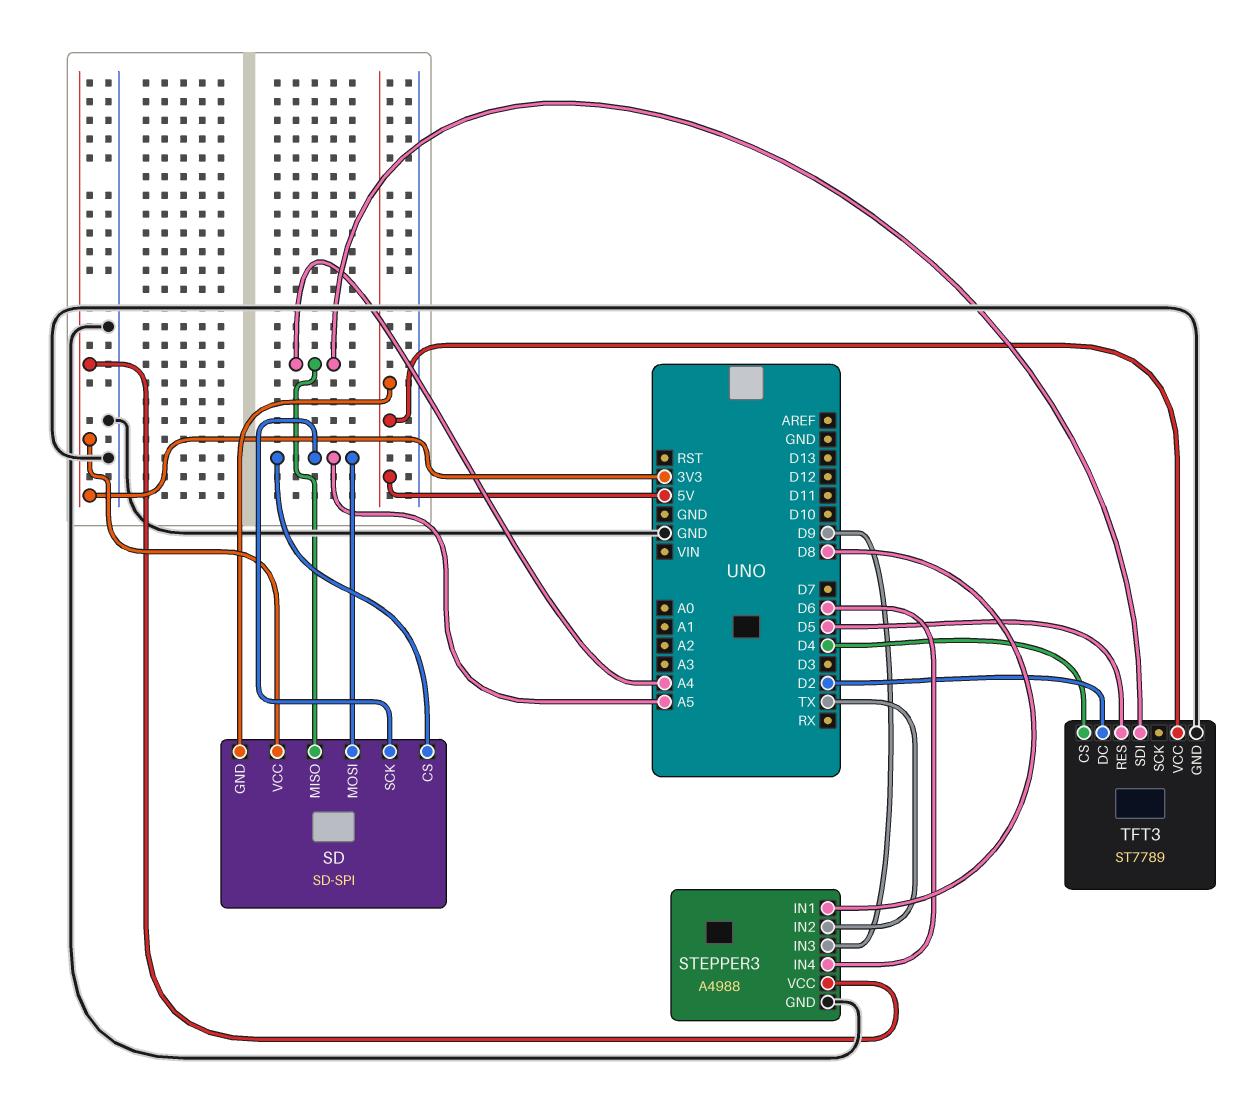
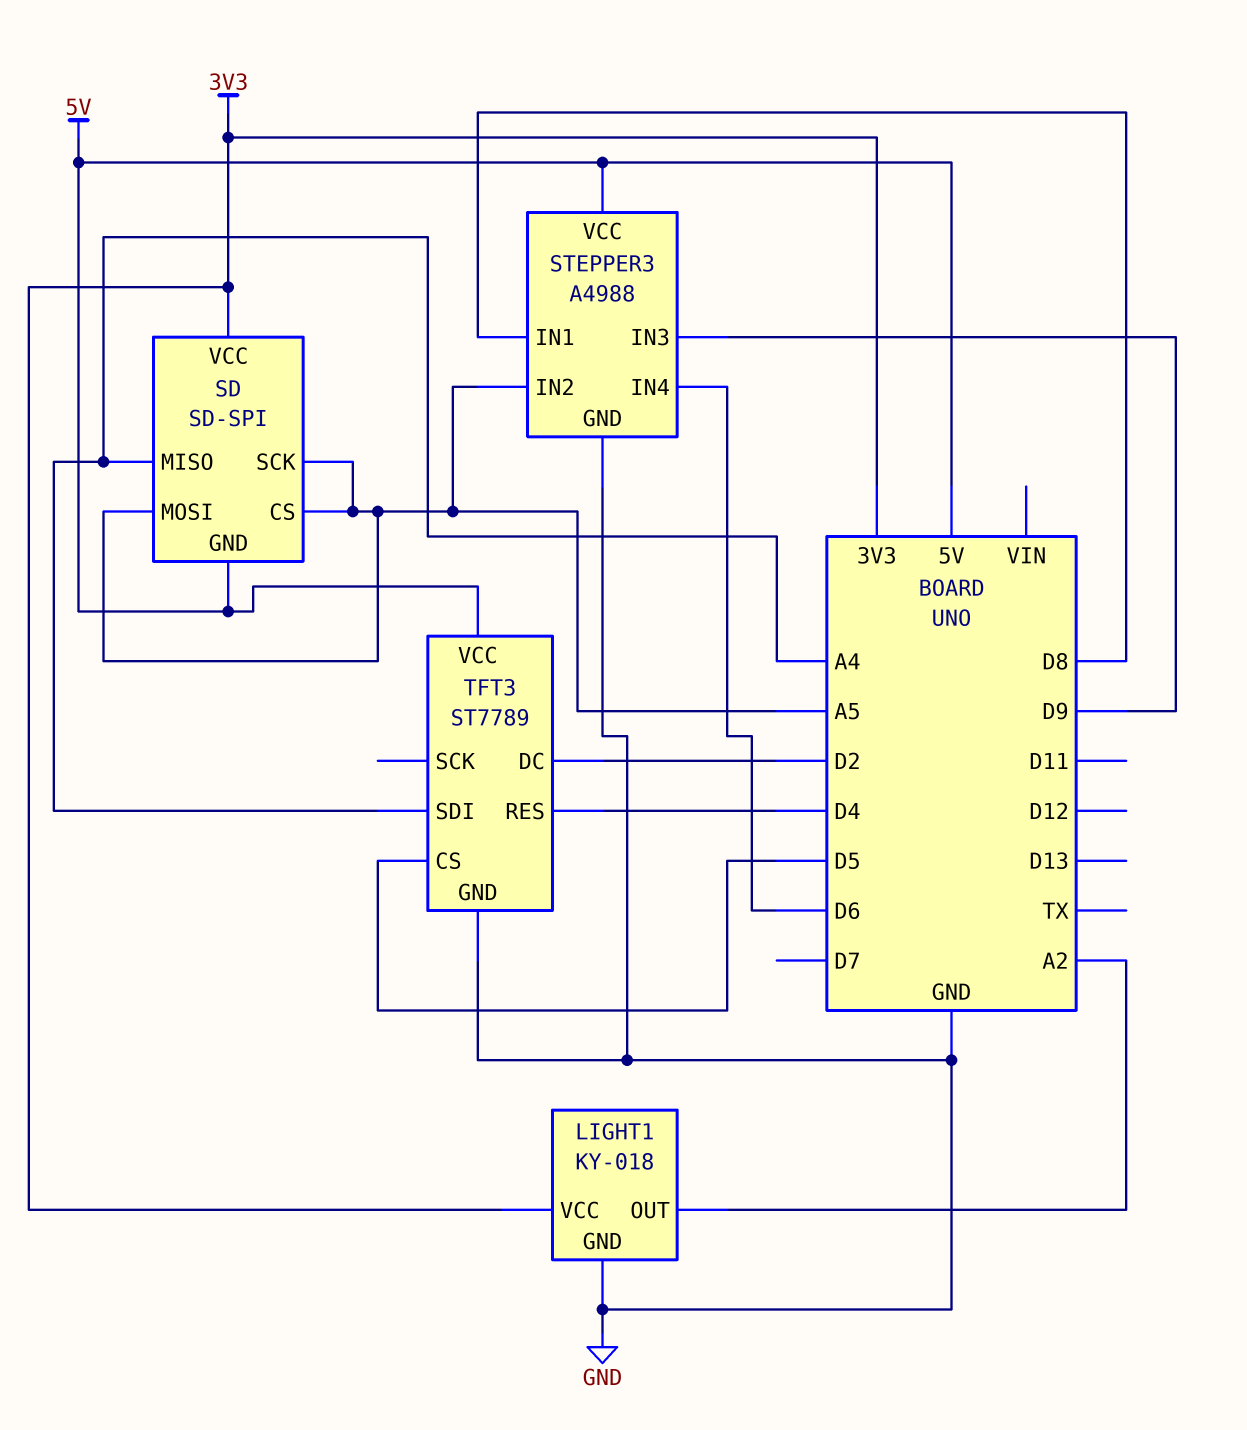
LIGHT1: none -> KY-018
LIGHT1 pin GND: none -> GND
LIGHT1 pin OUT: none -> A2
LIGHT1 pin VCC: none -> 3V3
STEPPER3 pin IN2: TX -> A5
STEPPER3 pin VCC: 3V3 -> 5V
TFT3 pin CS: D4 -> D5
TFT3 pin RES: D5 -> D4

